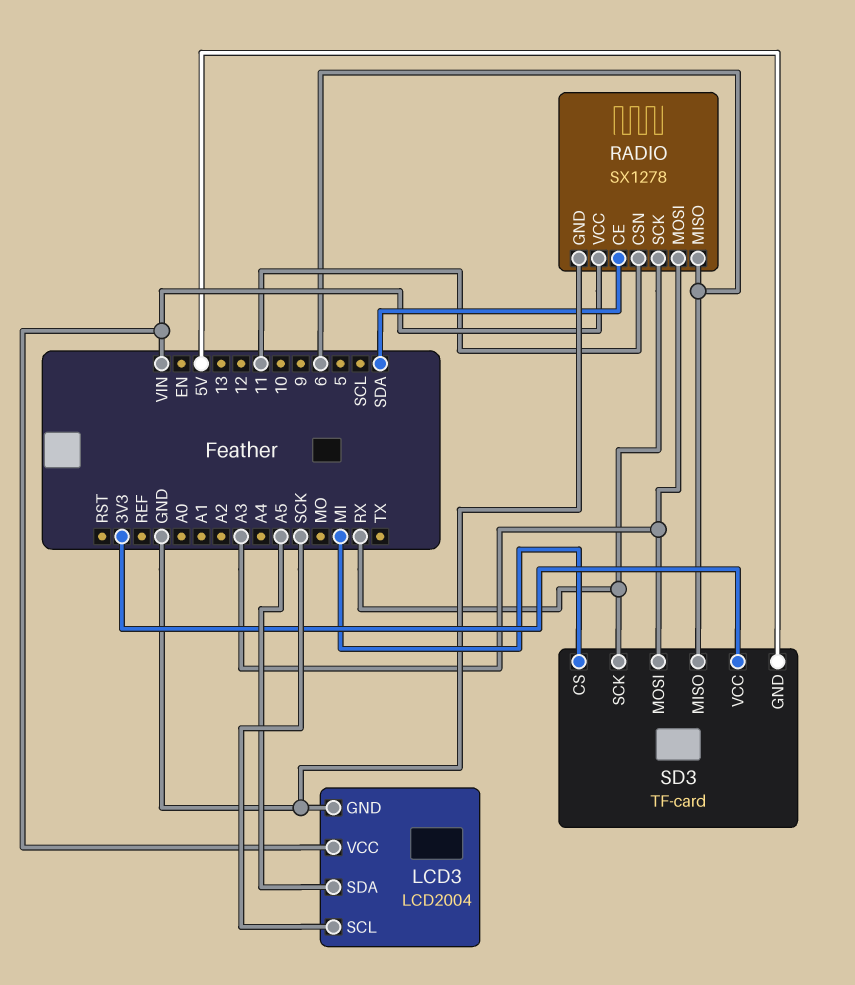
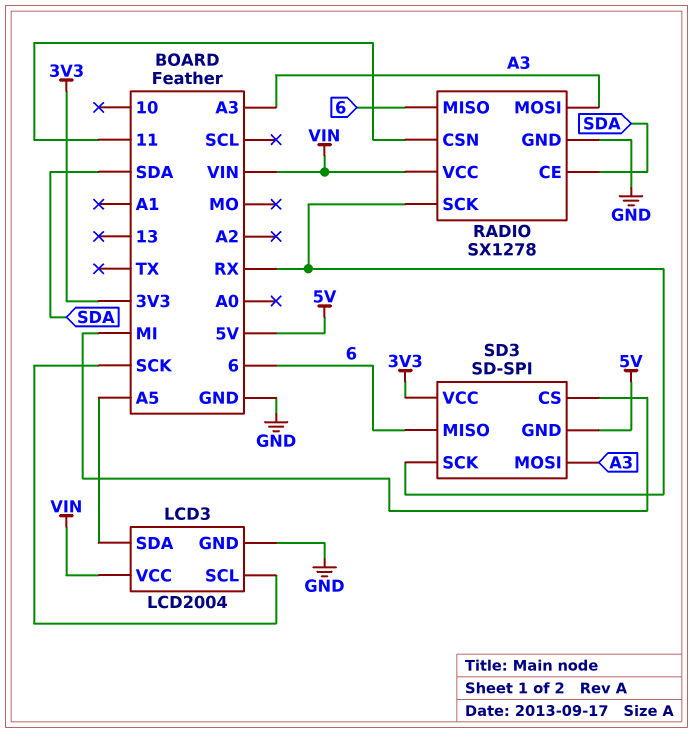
SD3: TF-card -> SD-SPI

